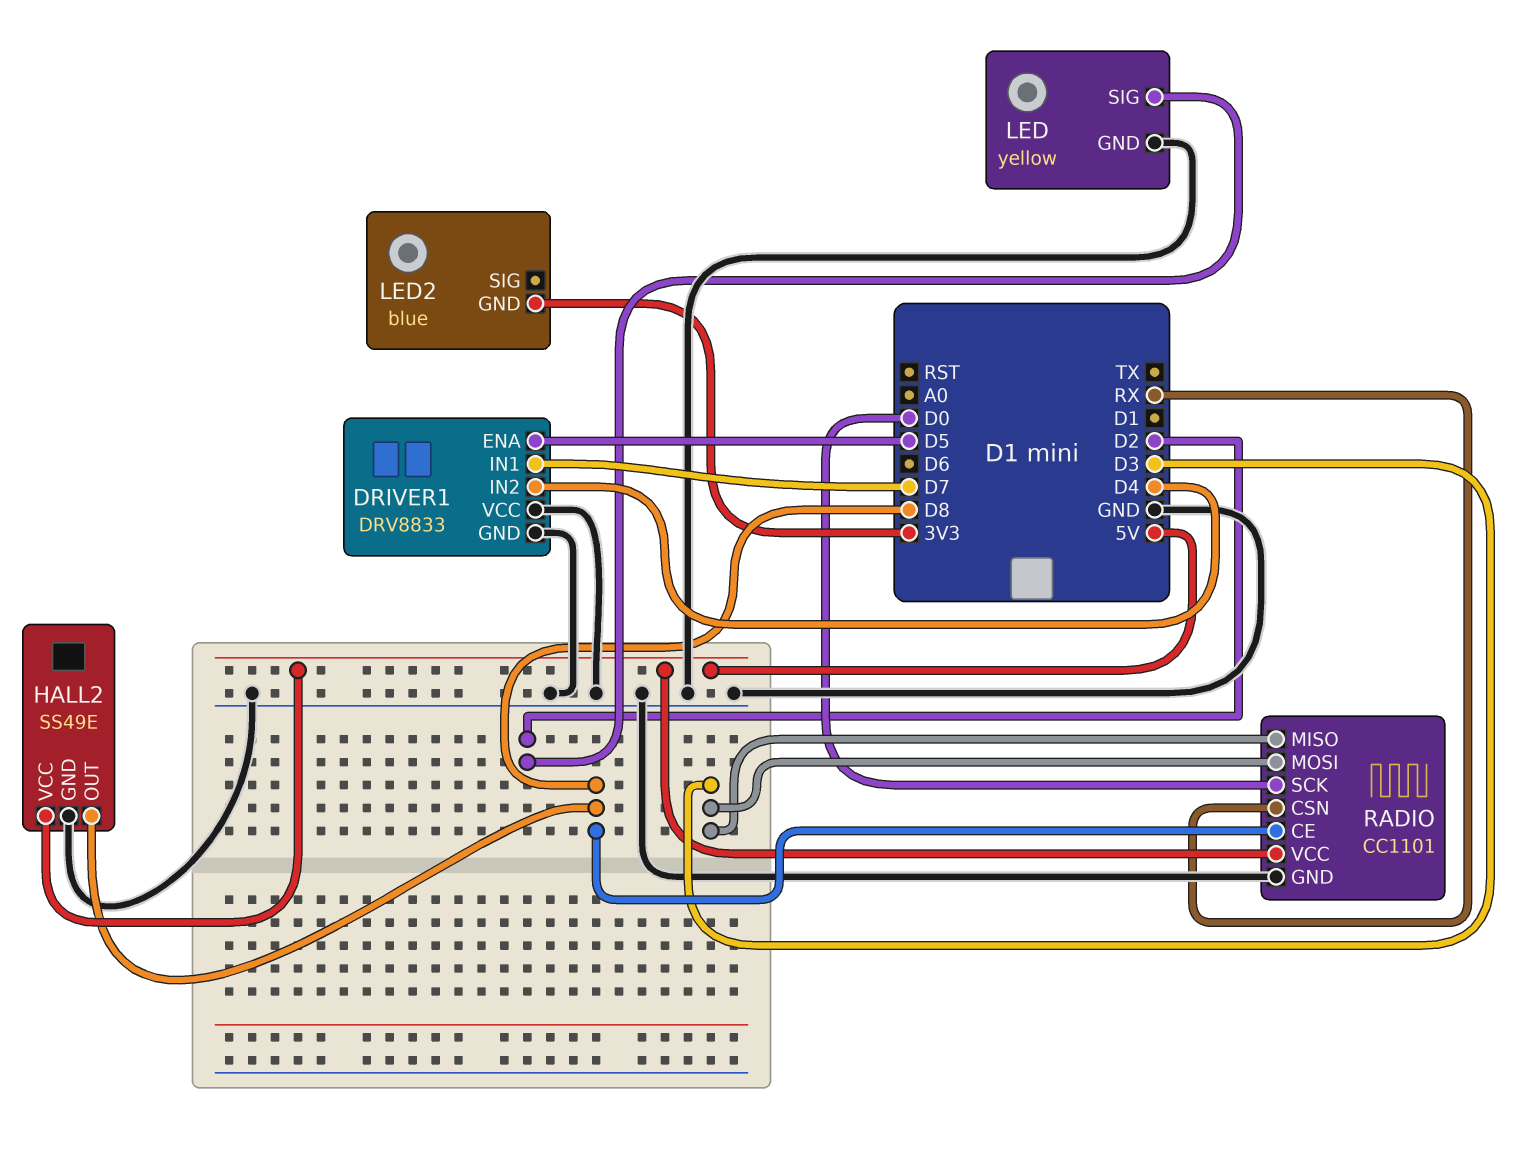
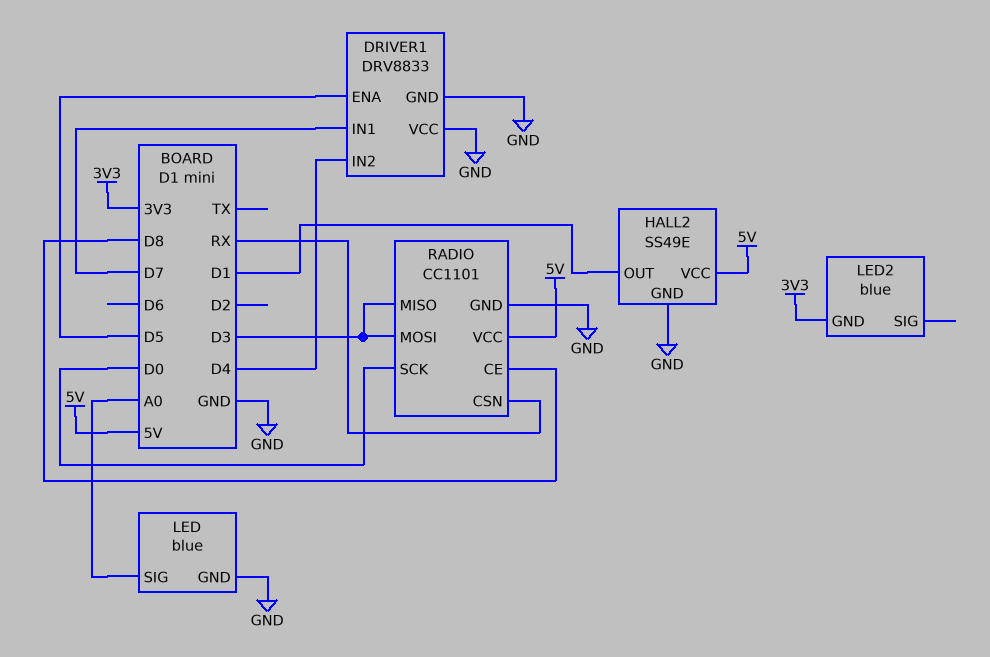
HALL2 pin OUT: D8 -> D1
LED: yellow -> blue
LED pin SIG: D2 -> A0

